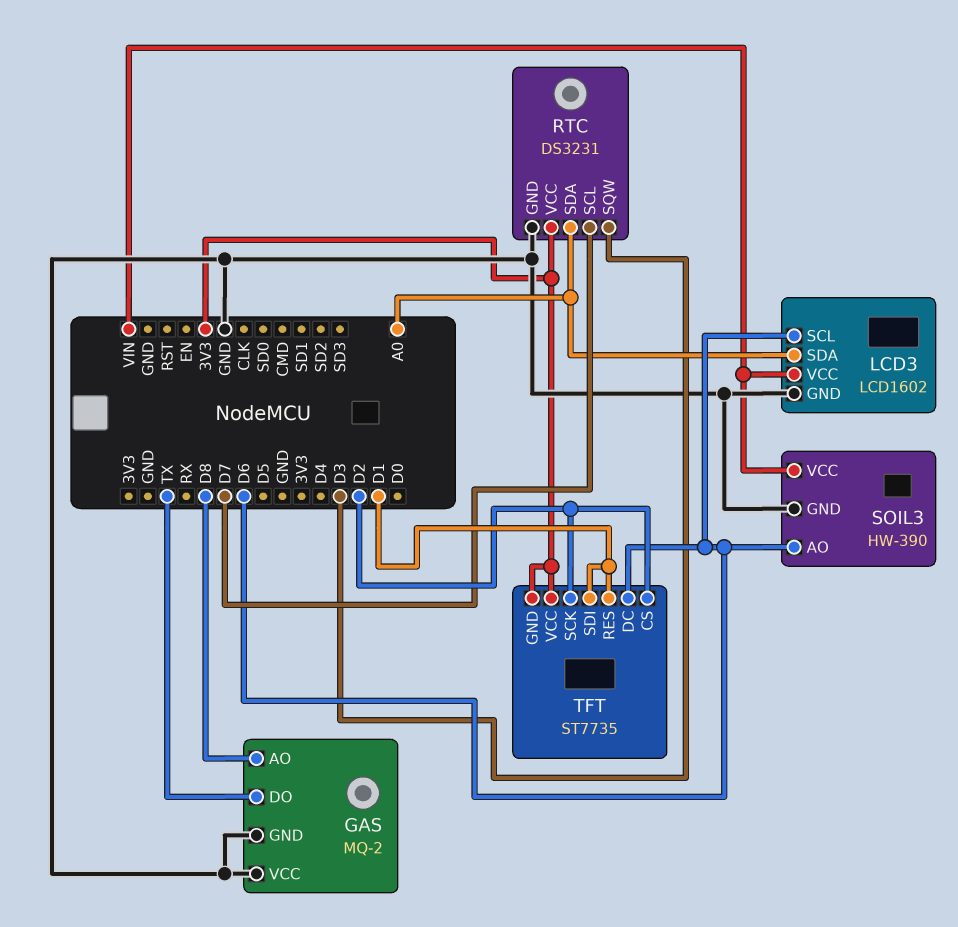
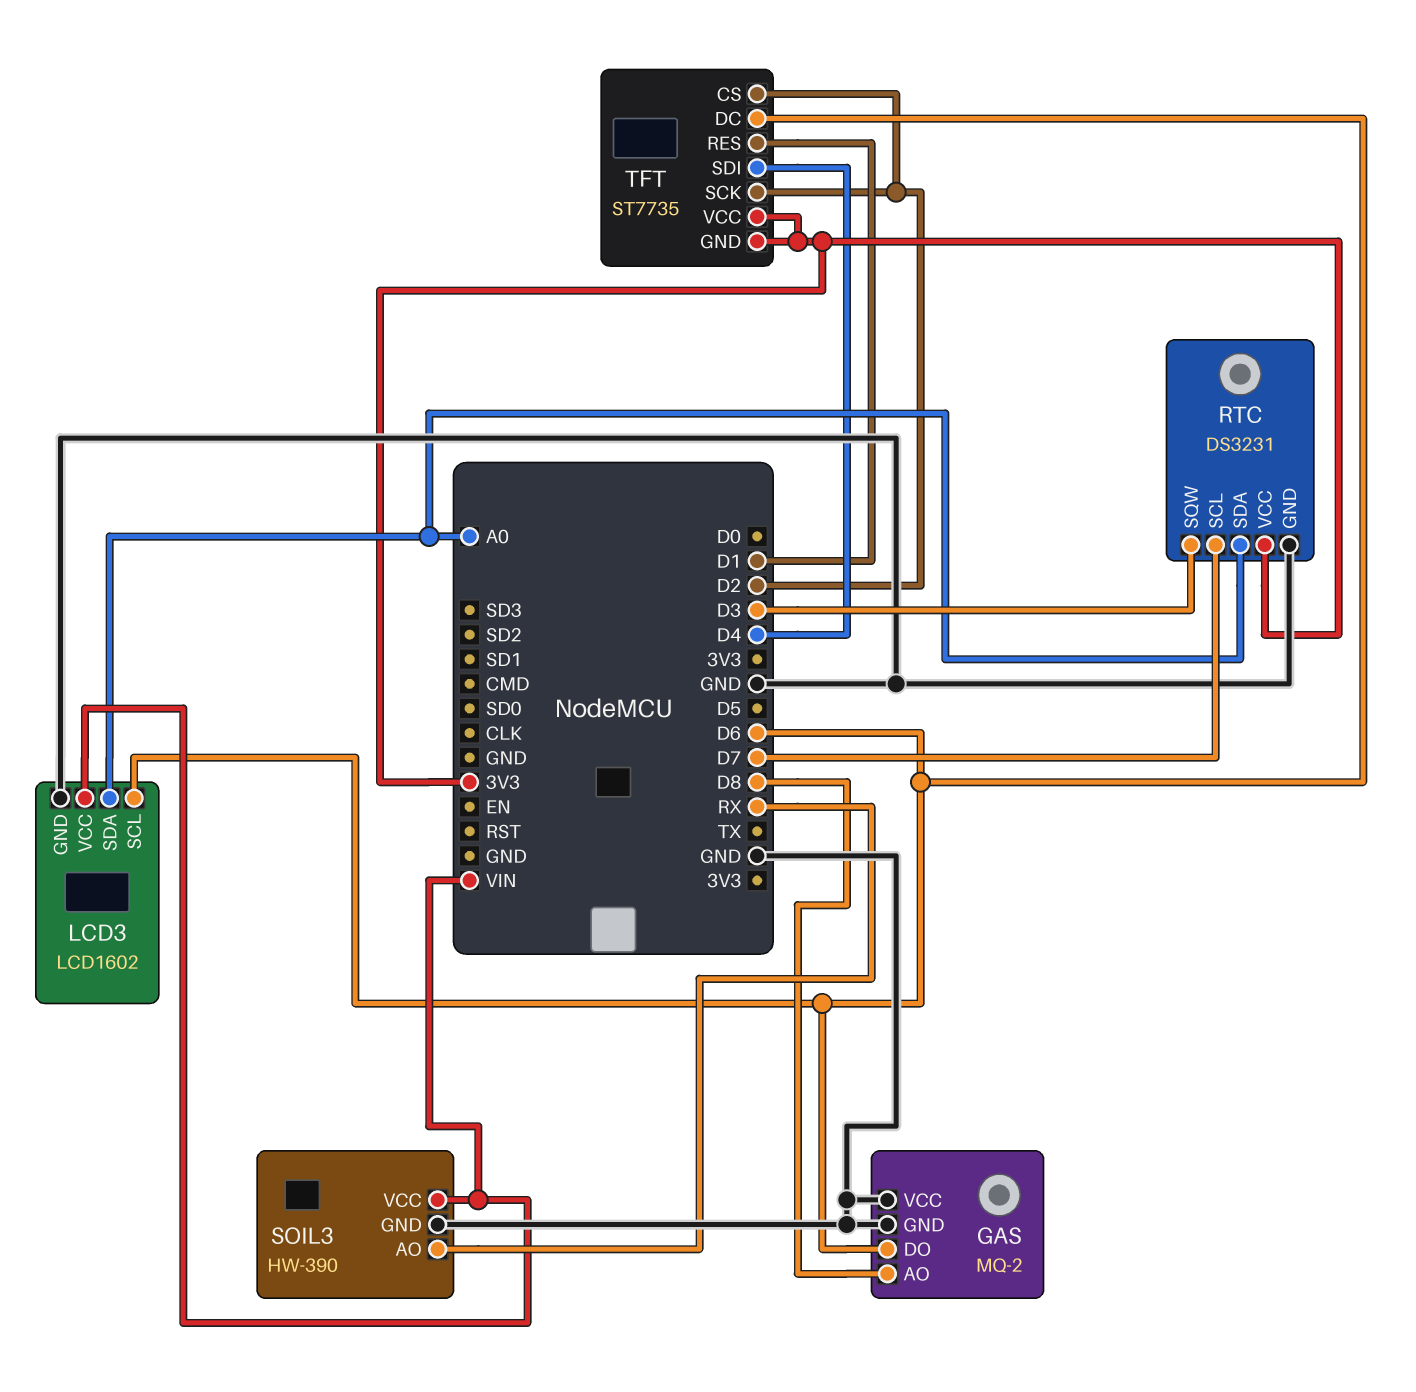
GAS pin DO: TX -> D6
SOIL3 pin AO: D6 -> RX
TFT pin SDI: D1 -> D4

